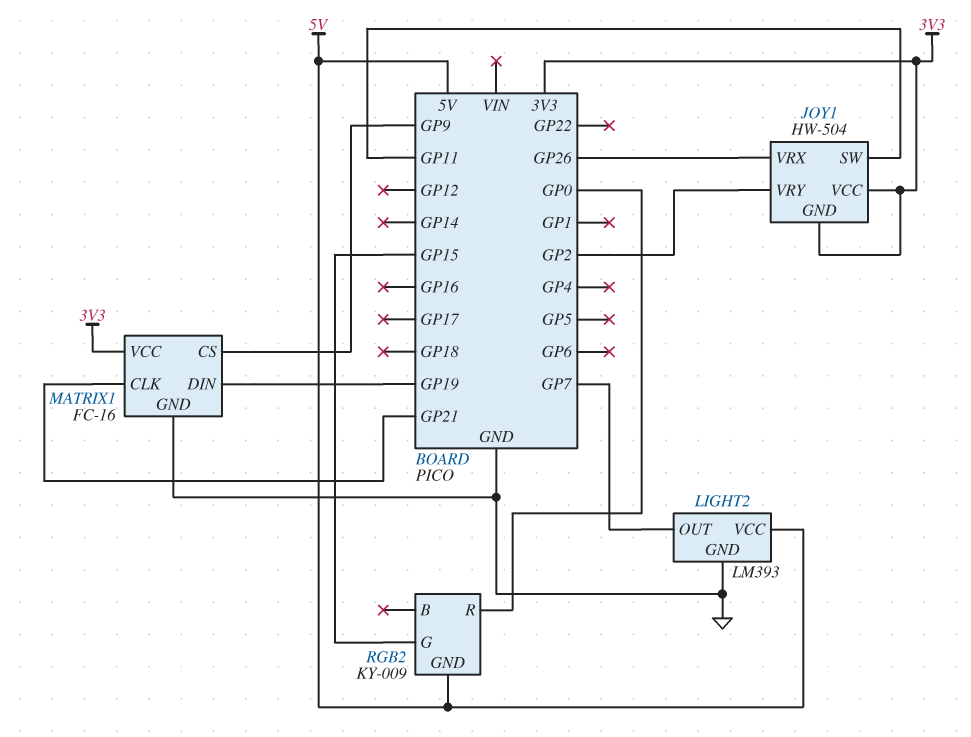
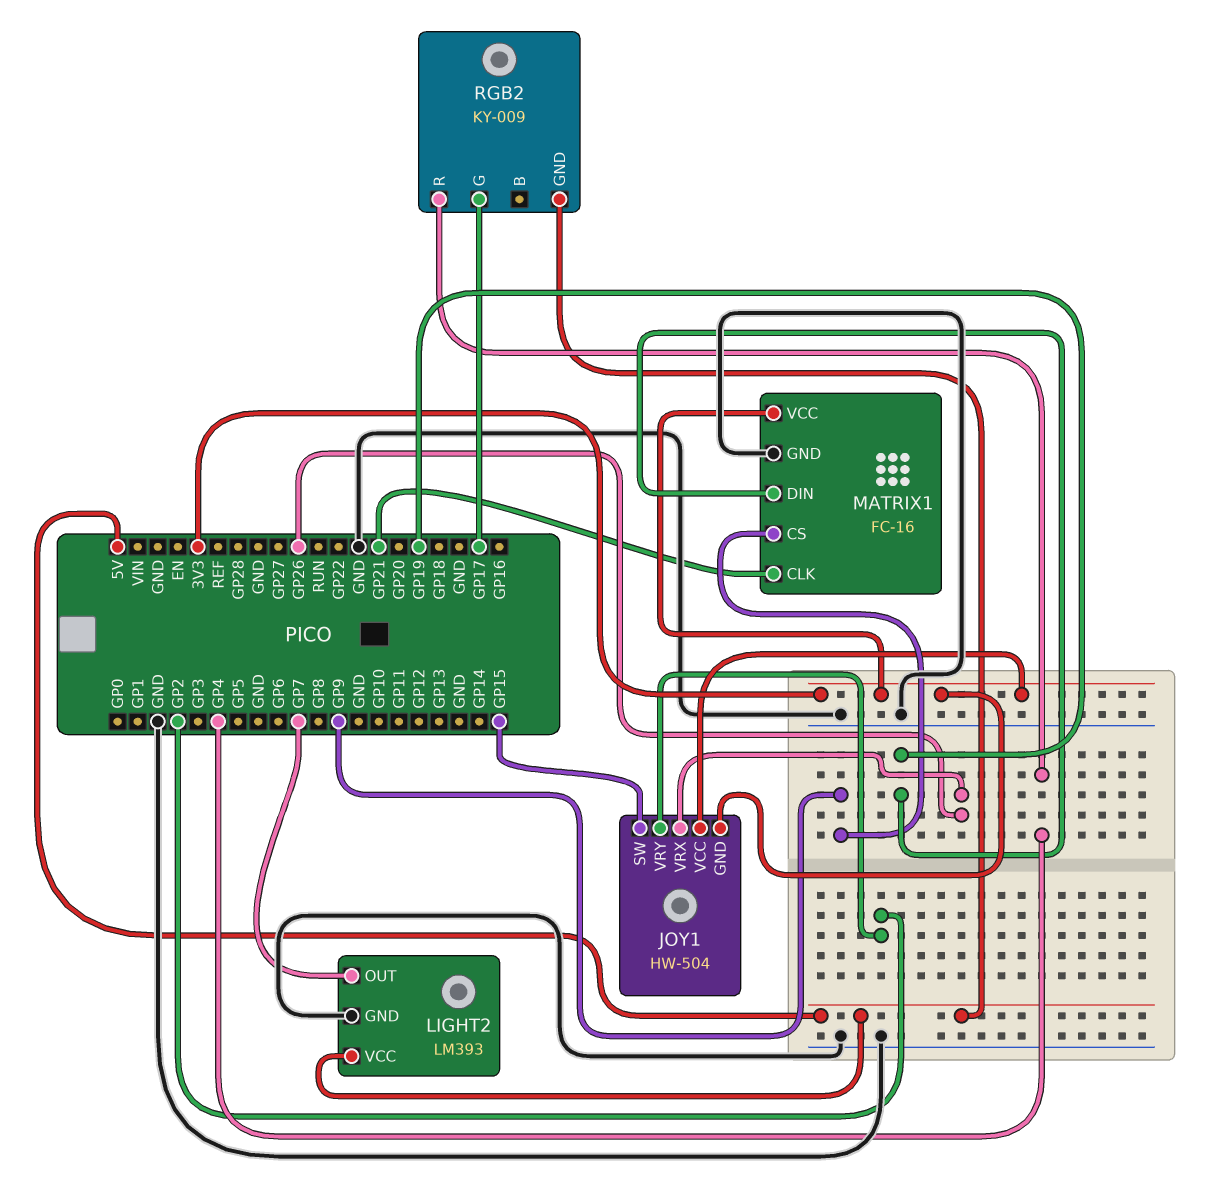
JOY1 pin SW: GP11 -> GP15
RGB2 pin G: GP15 -> GP17
RGB2 pin R: GP0 -> GP4

